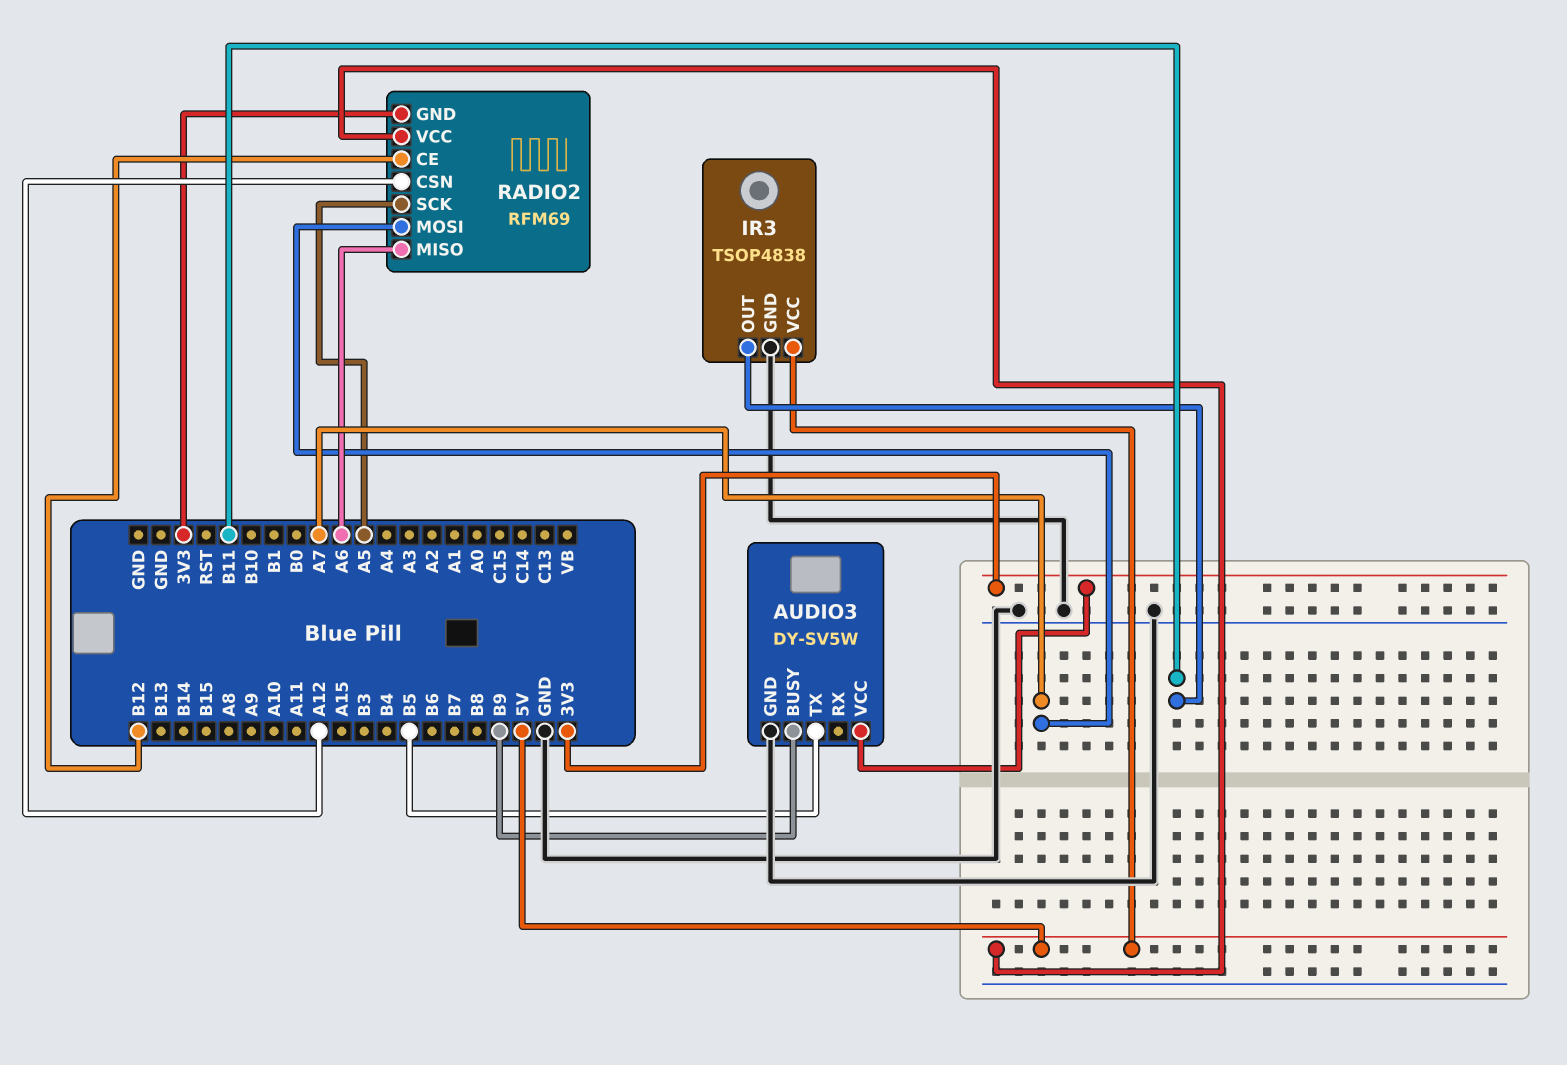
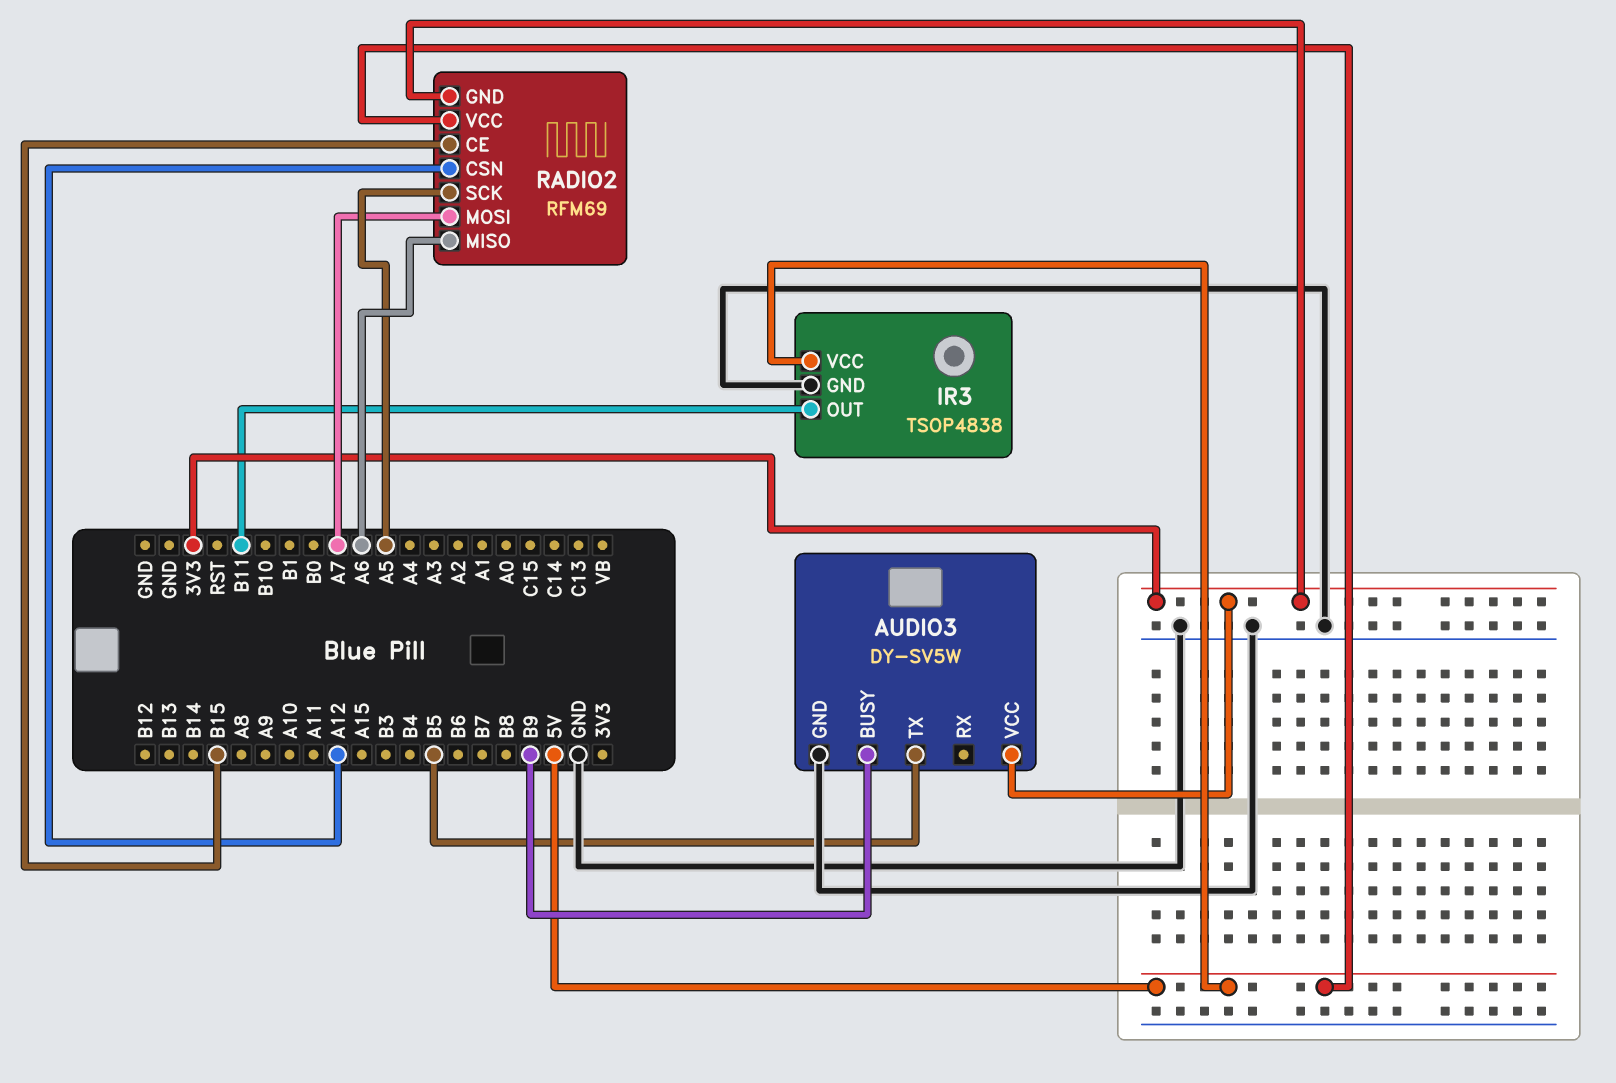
RADIO2 pin CE: B12 -> B15

